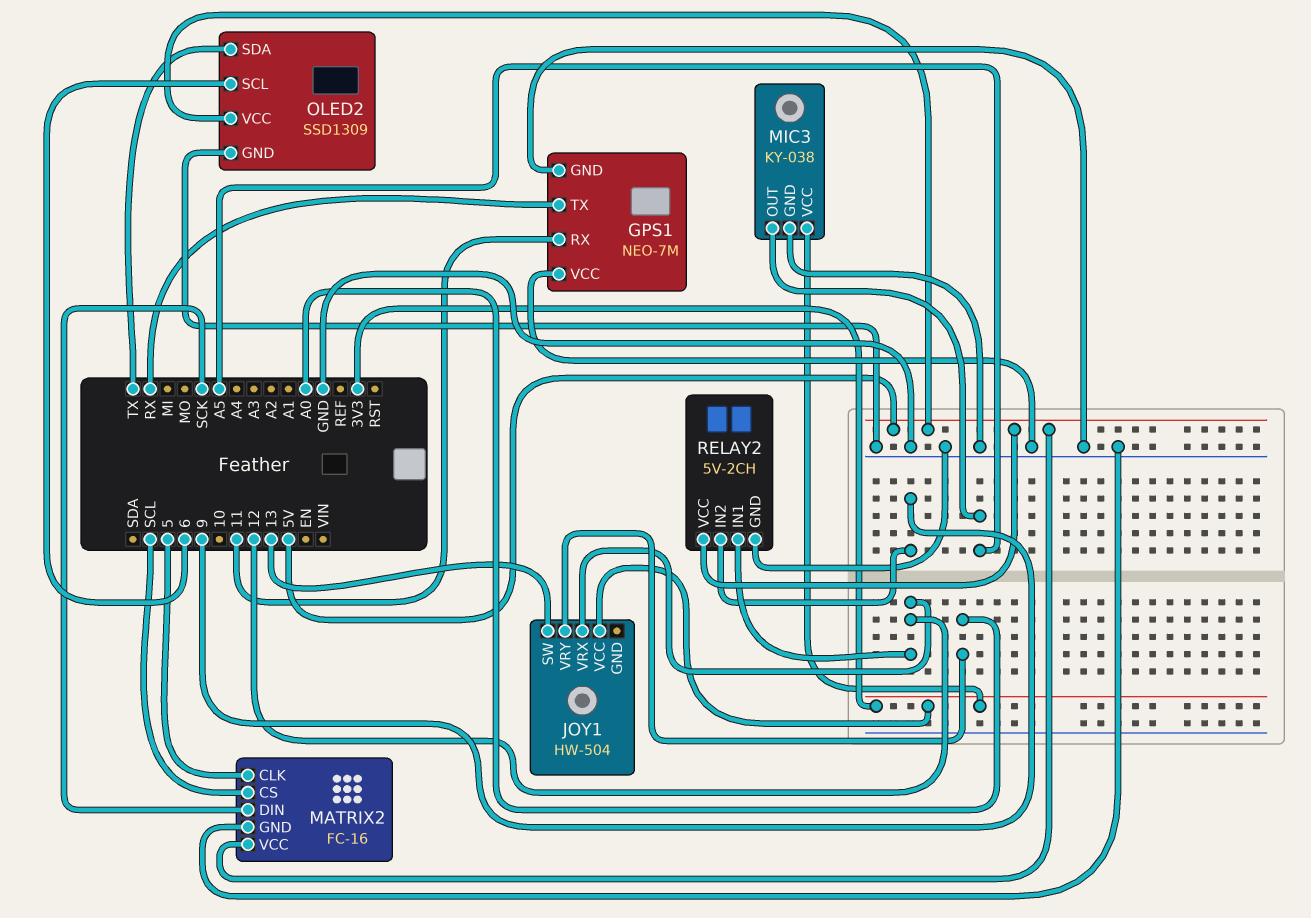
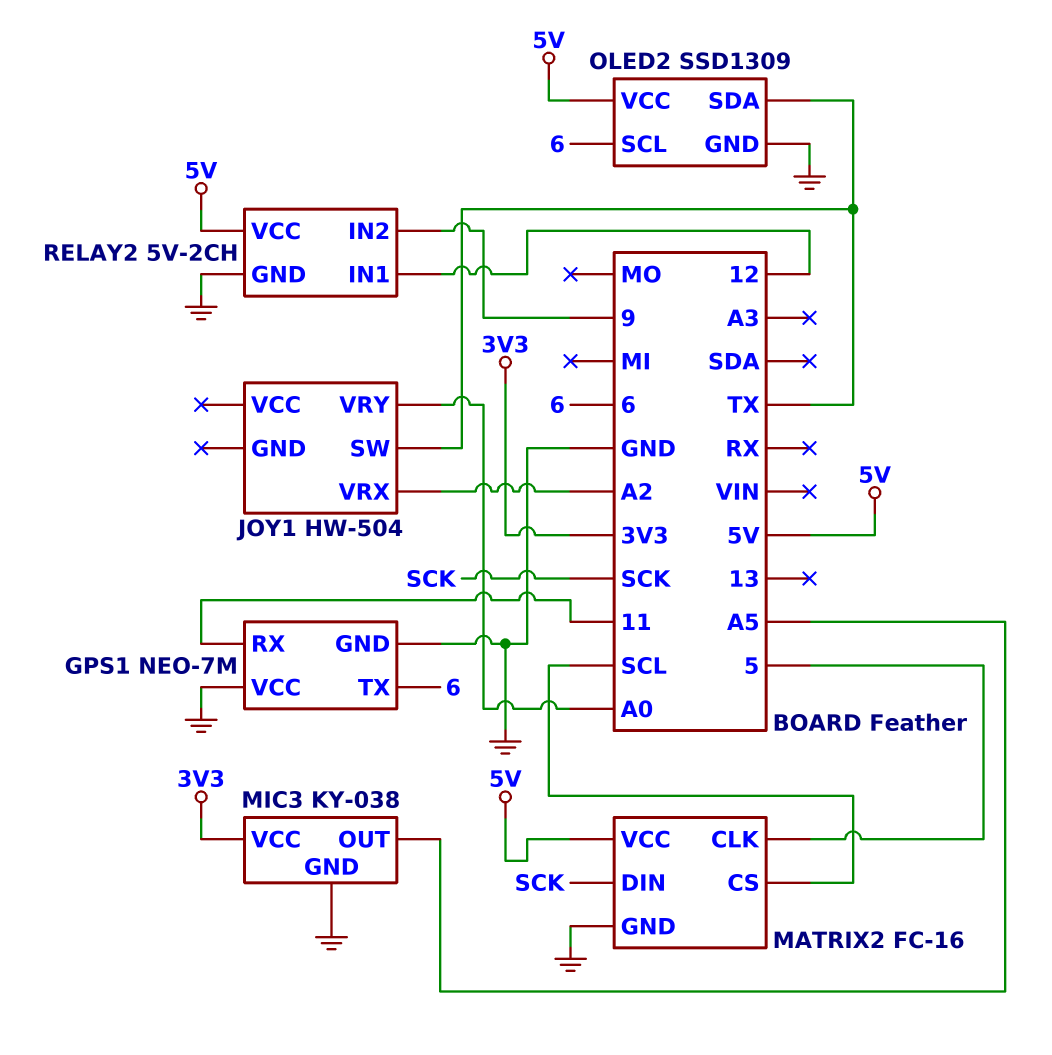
GPS1 pin TX: RX -> 6
JOY1 pin SW: 13 -> TX
JOY1 pin VCC: 3V3 -> none
JOY1 pin VRX: 12 -> A2

